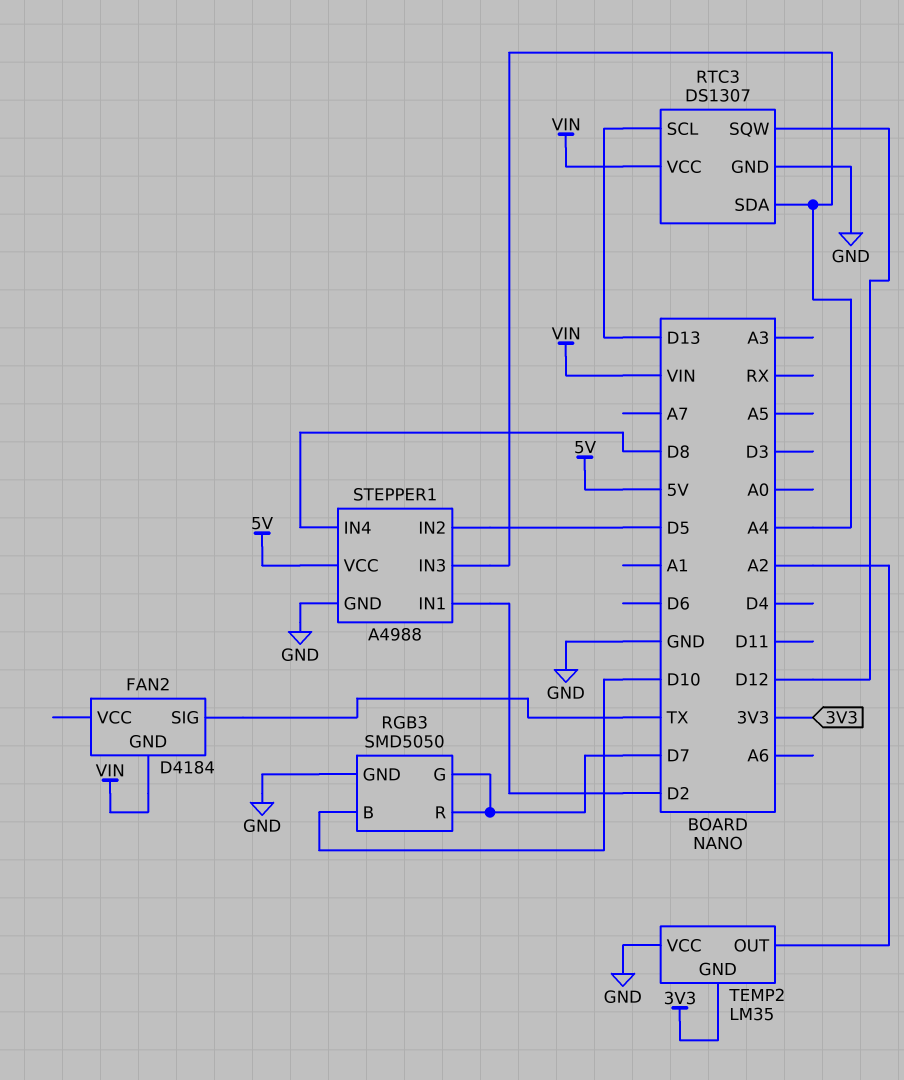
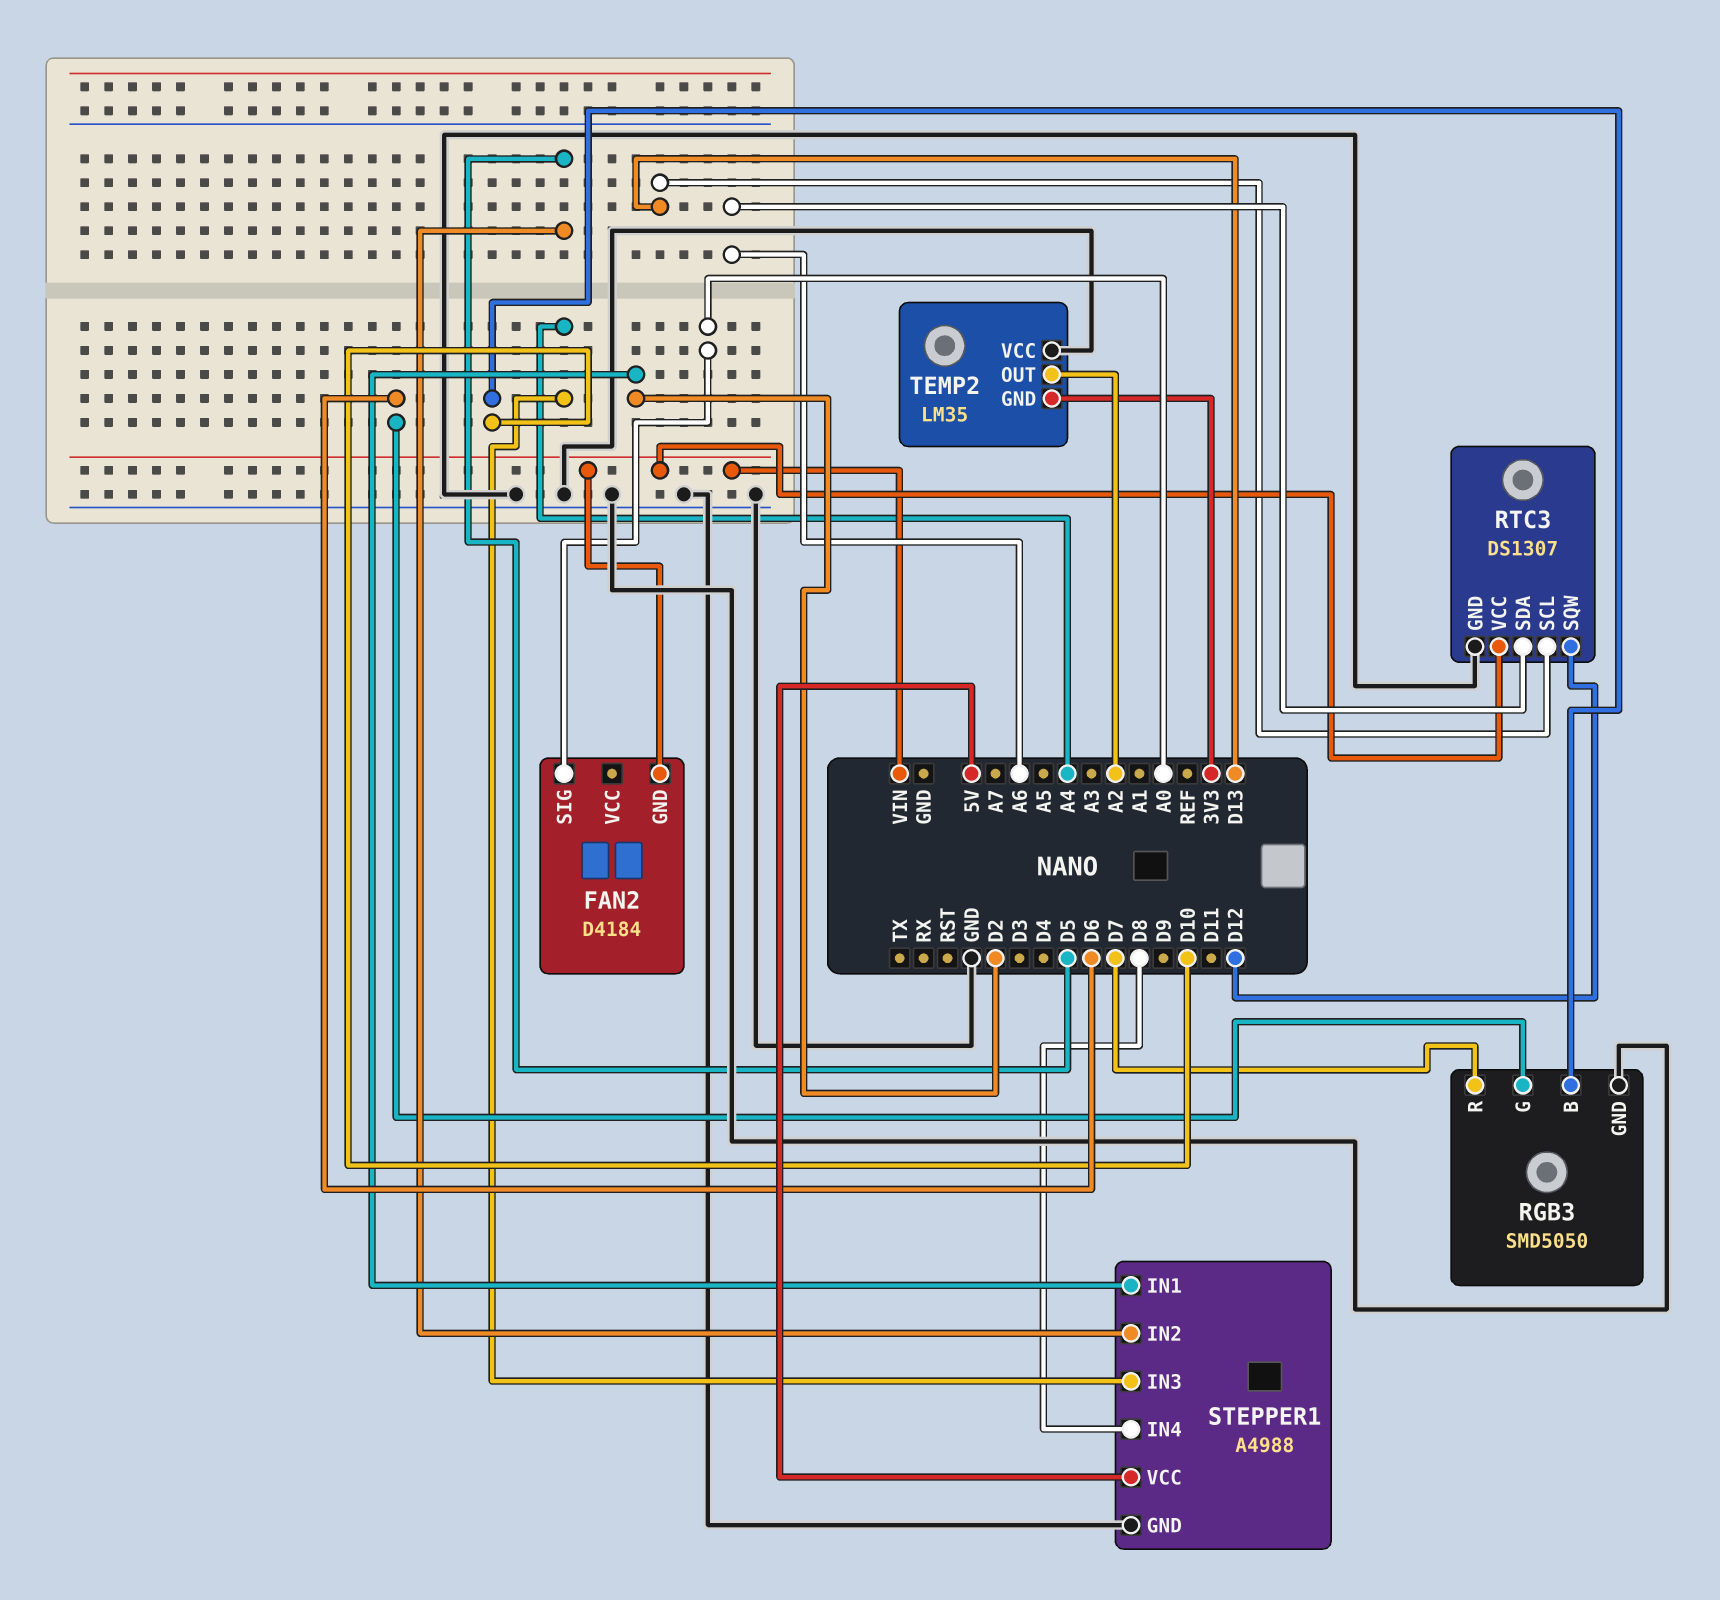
FAN2 pin SIG: TX -> A0
RGB3 pin G: D7 -> D6
RTC3 pin SDA: A4 -> A6

